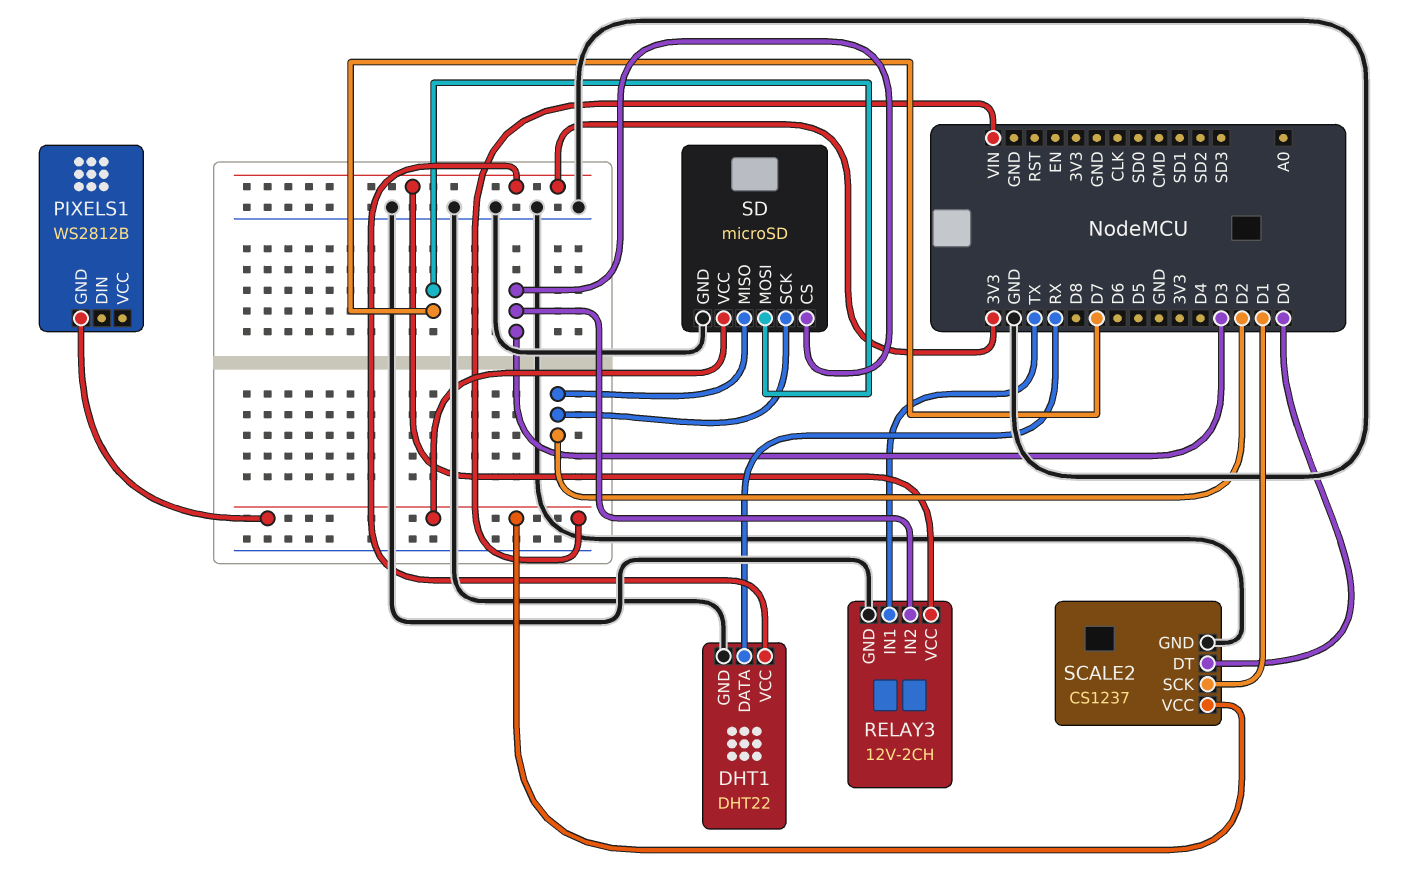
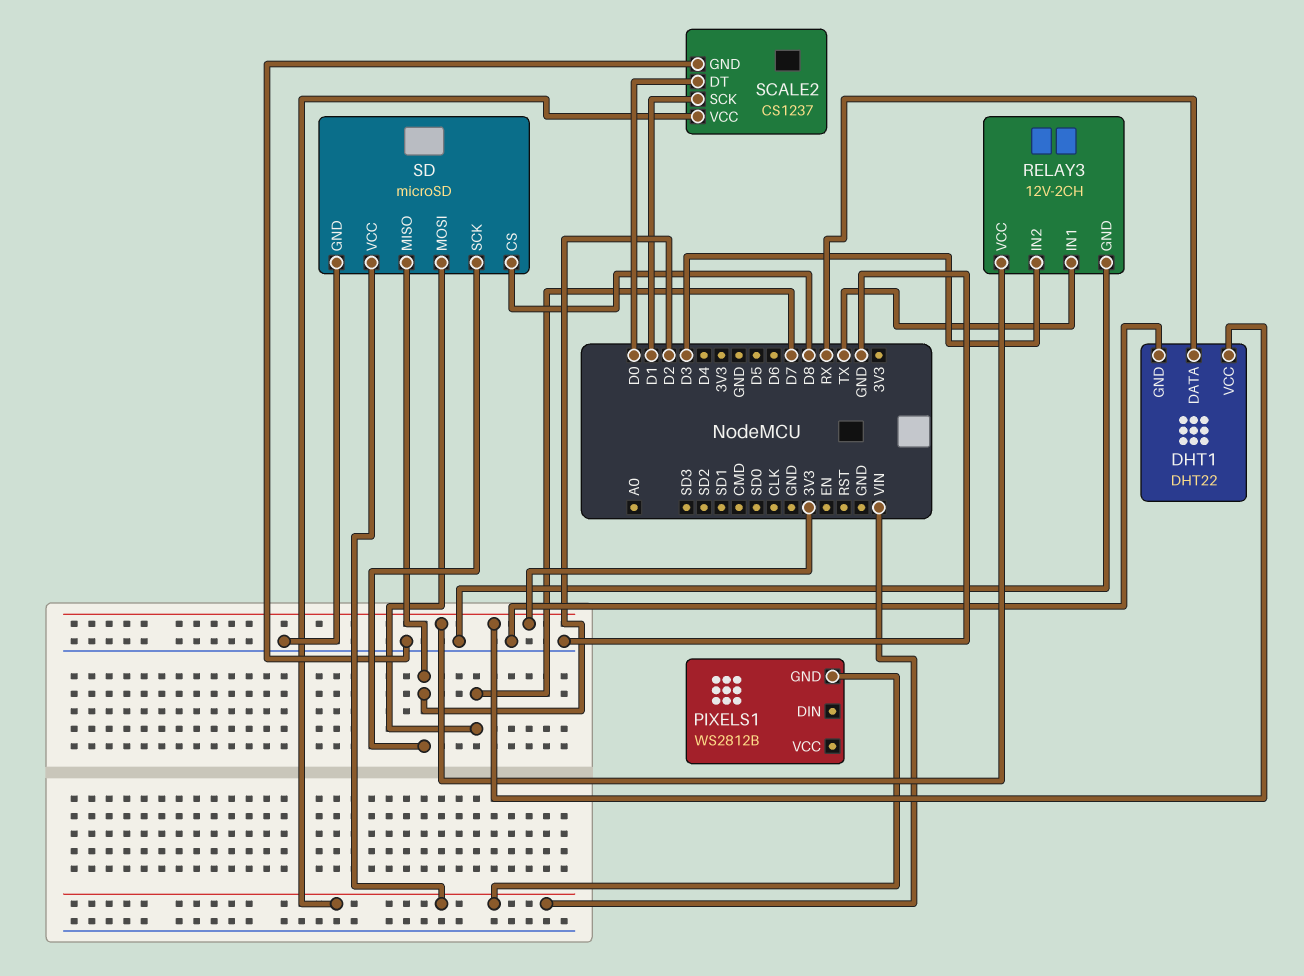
SD pin CS: D3 -> D8

